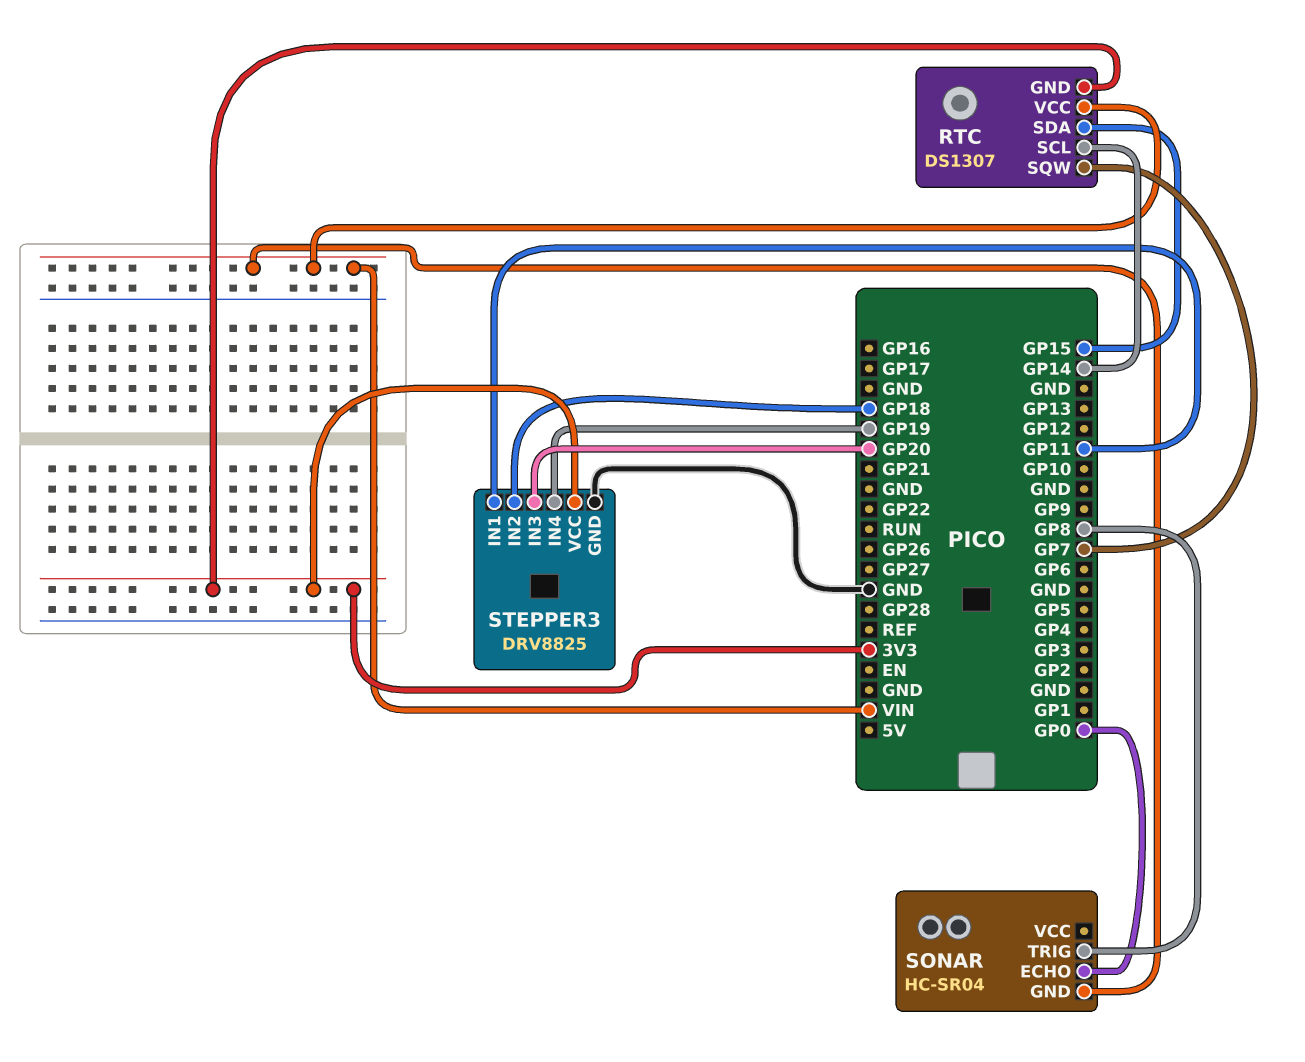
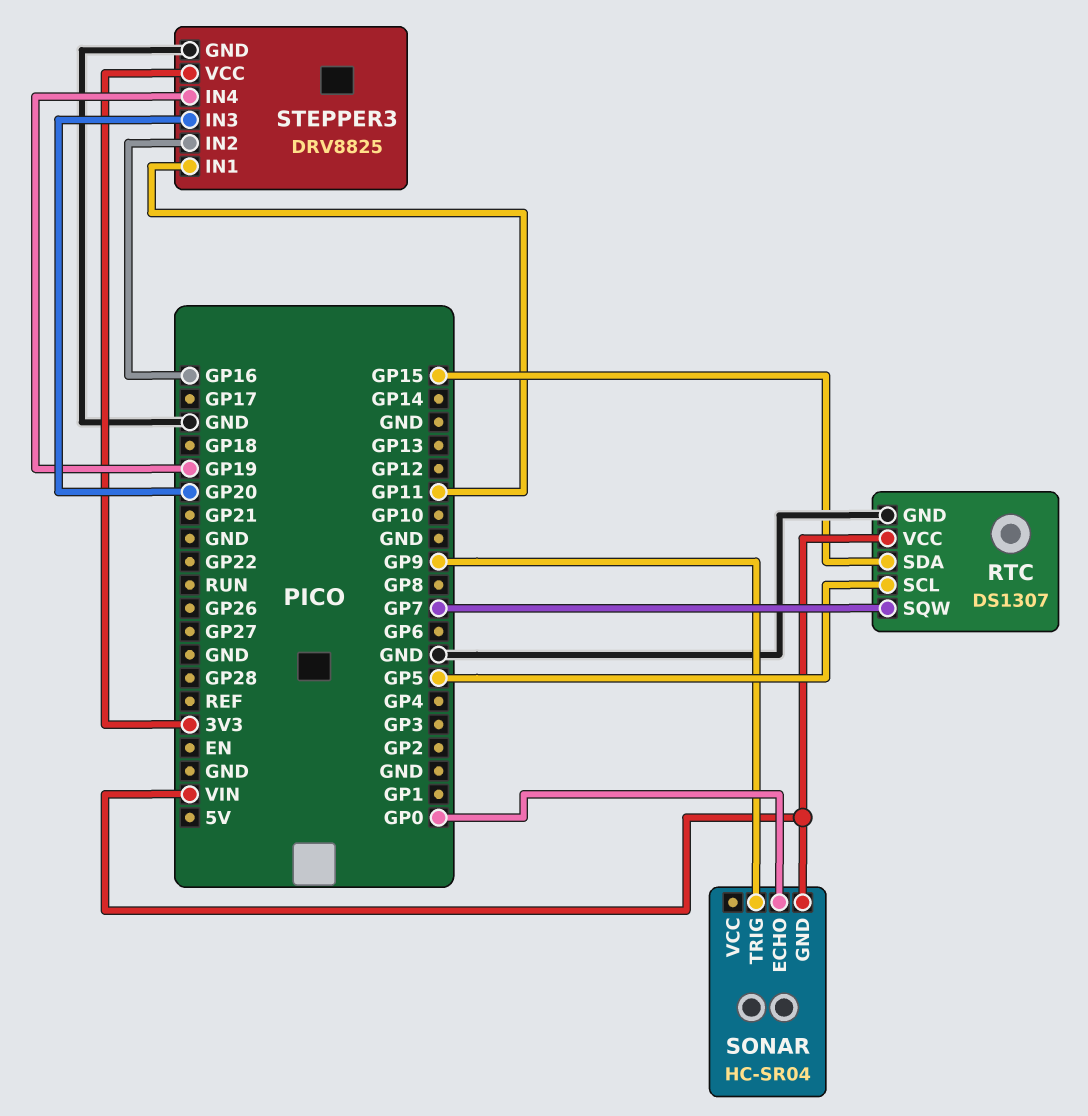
RTC pin GND: 3V3 -> GND
RTC pin SCL: GP14 -> GP5
SONAR pin TRIG: GP8 -> GP9
STEPPER3 pin IN2: GP18 -> GP16

